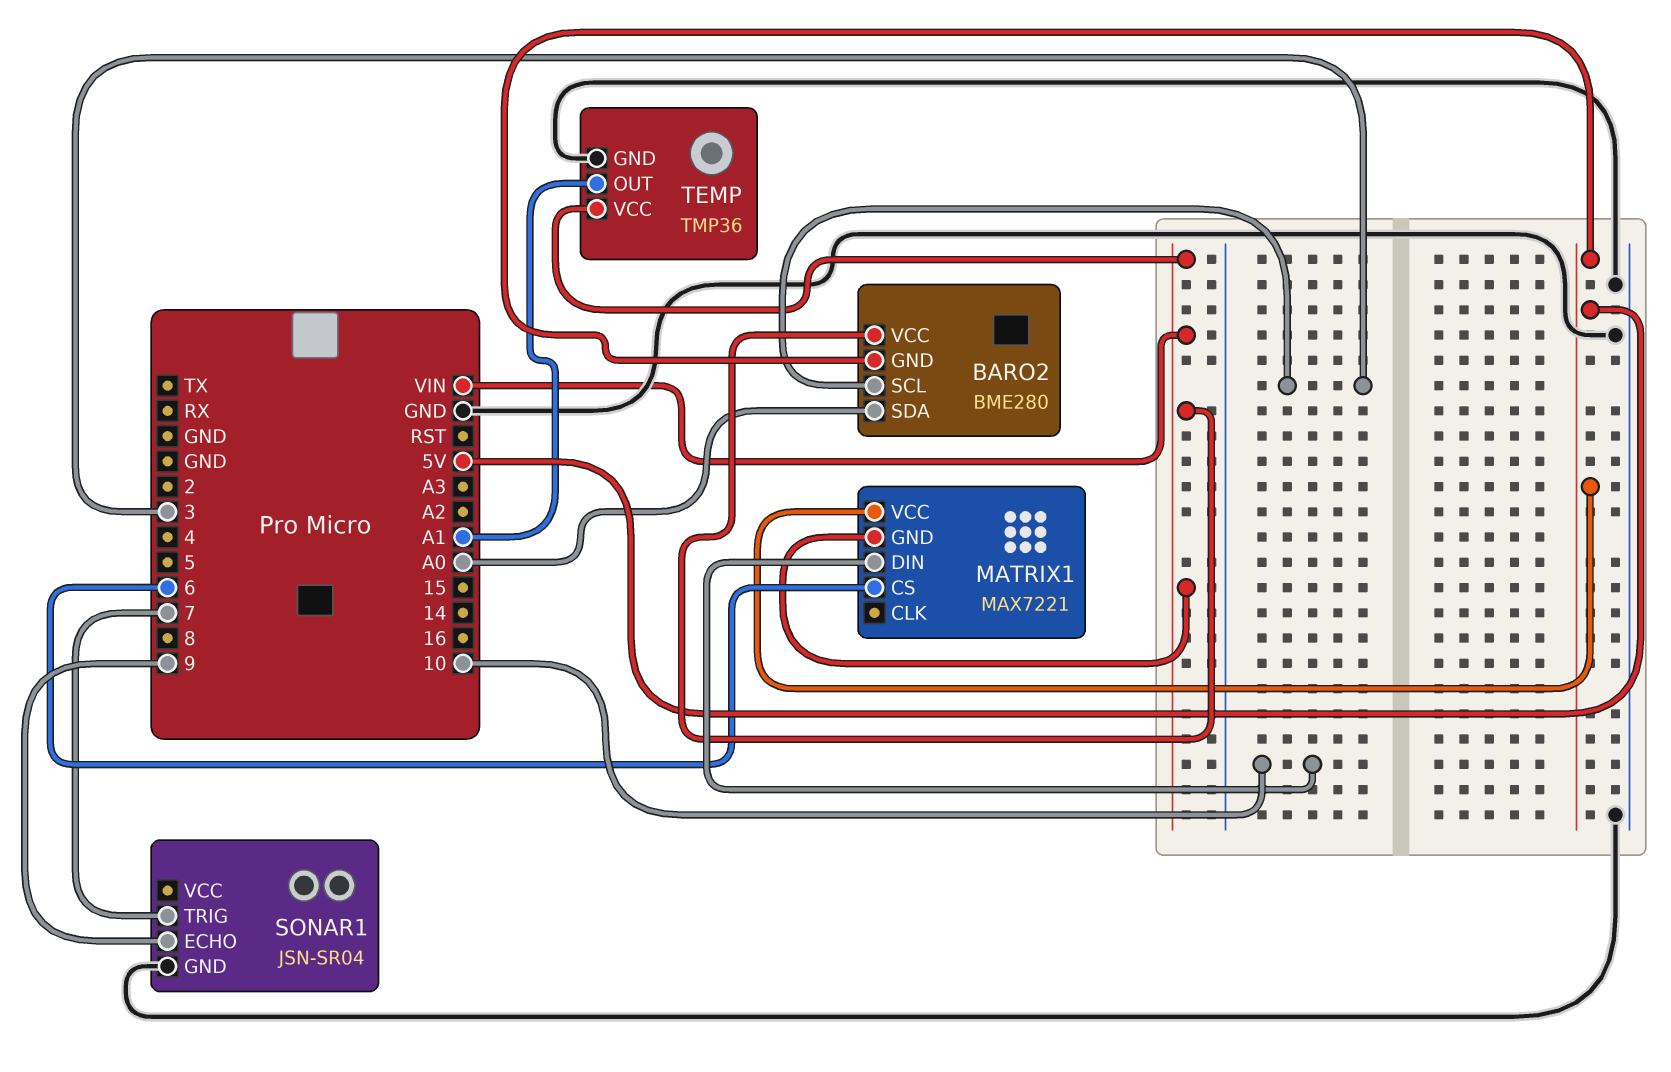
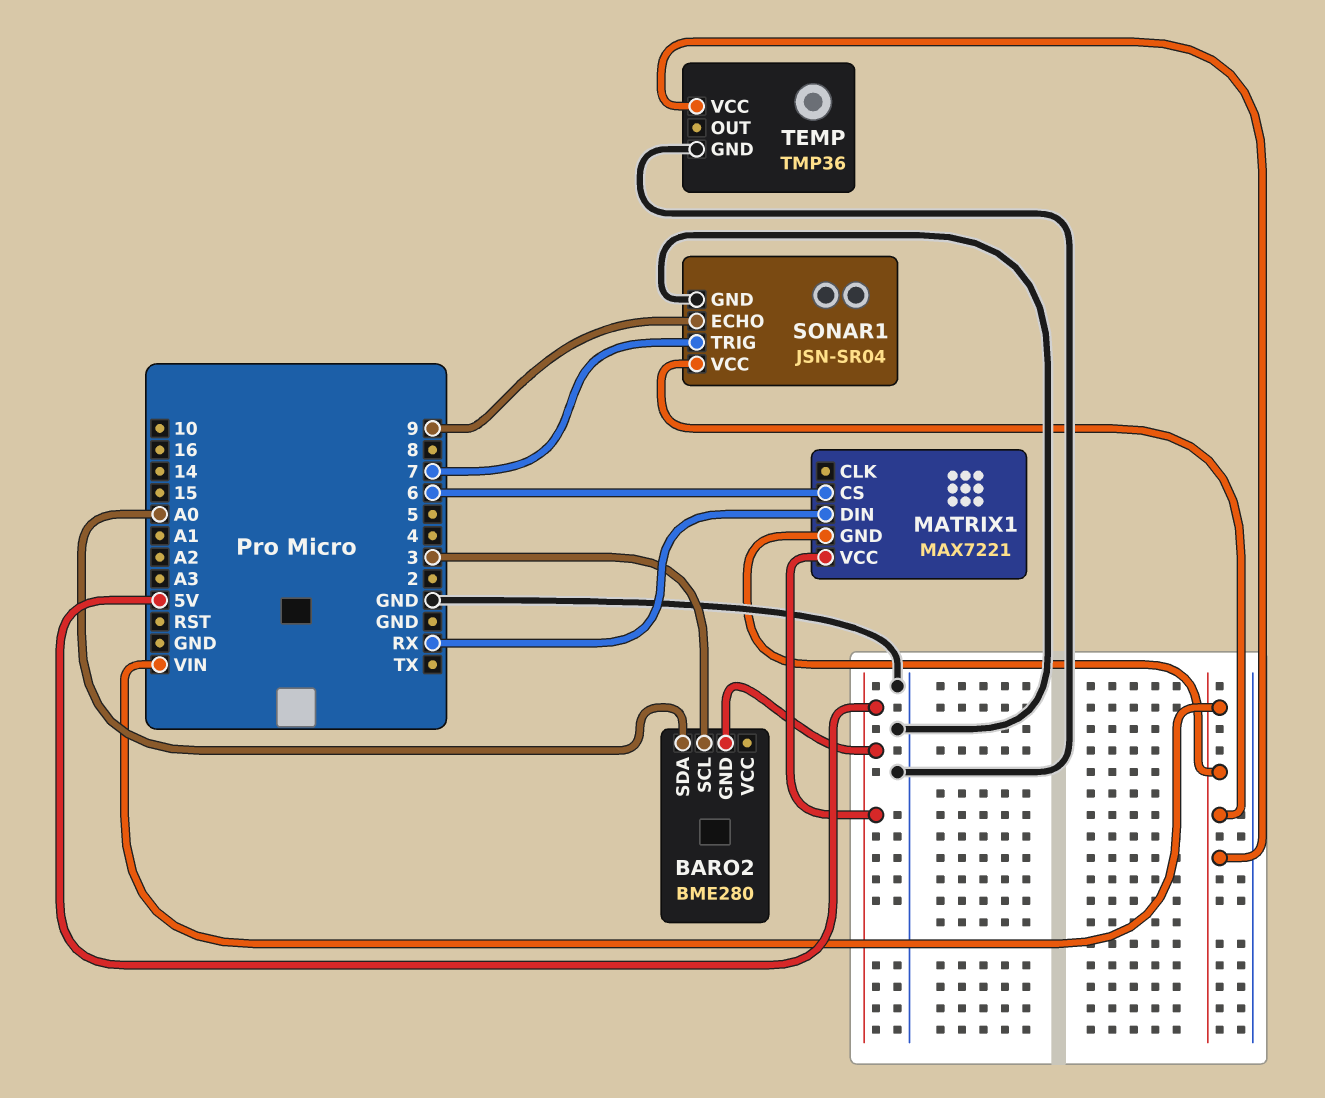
BARO2 pin VCC: VIN -> none
MATRIX1 pin DIN: 10 -> RX
SONAR1 pin VCC: none -> VIN
TEMP pin OUT: A1 -> none

